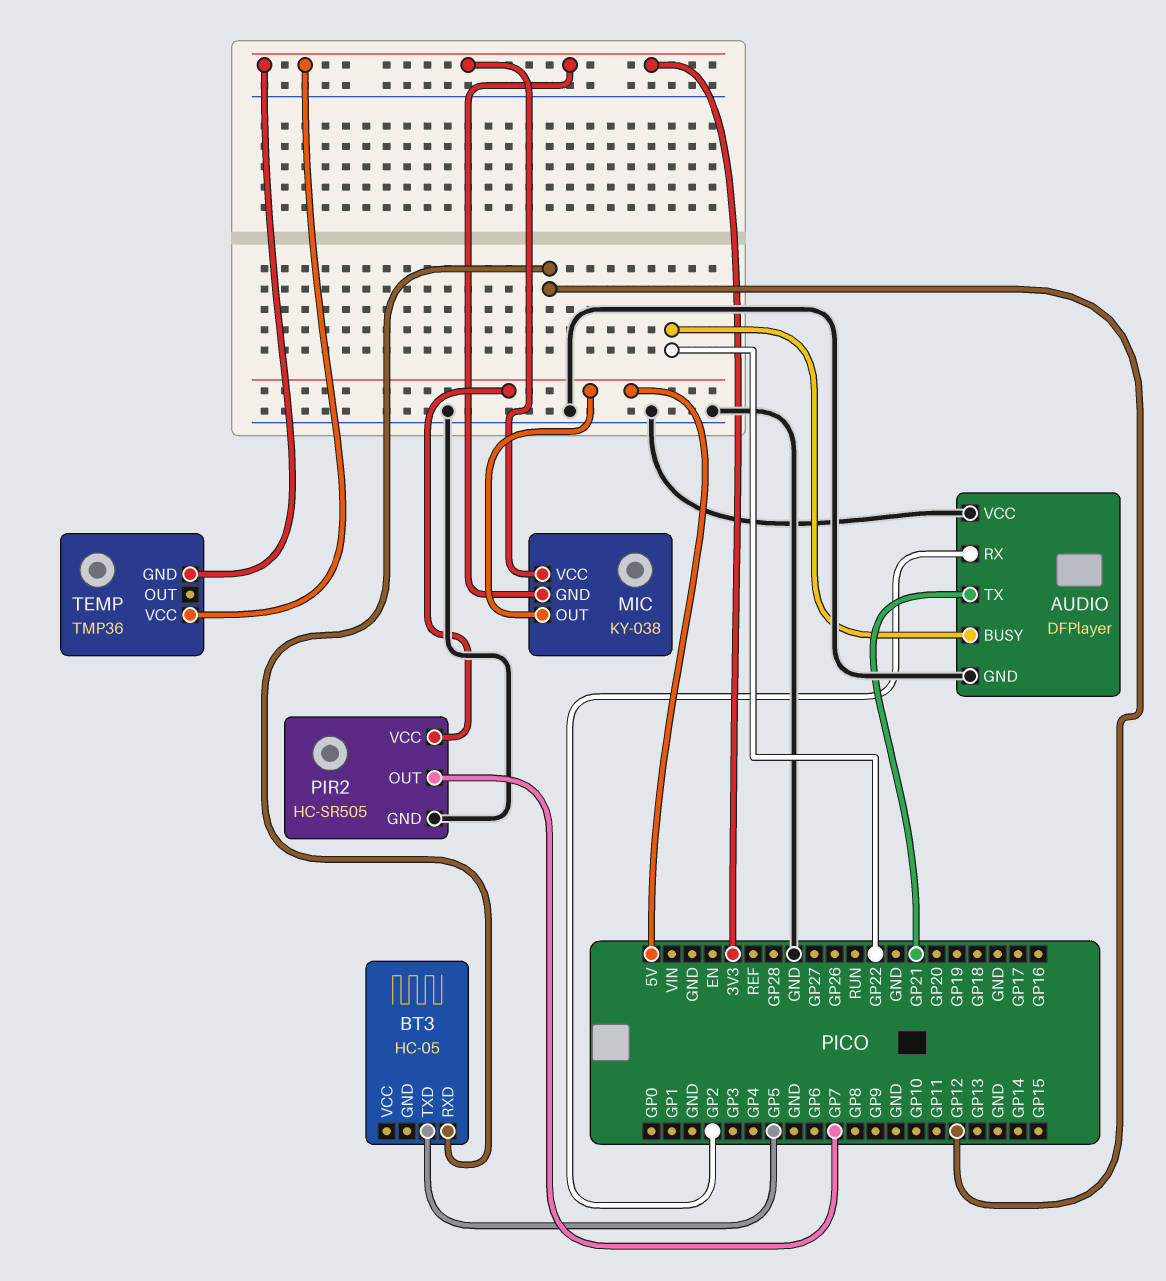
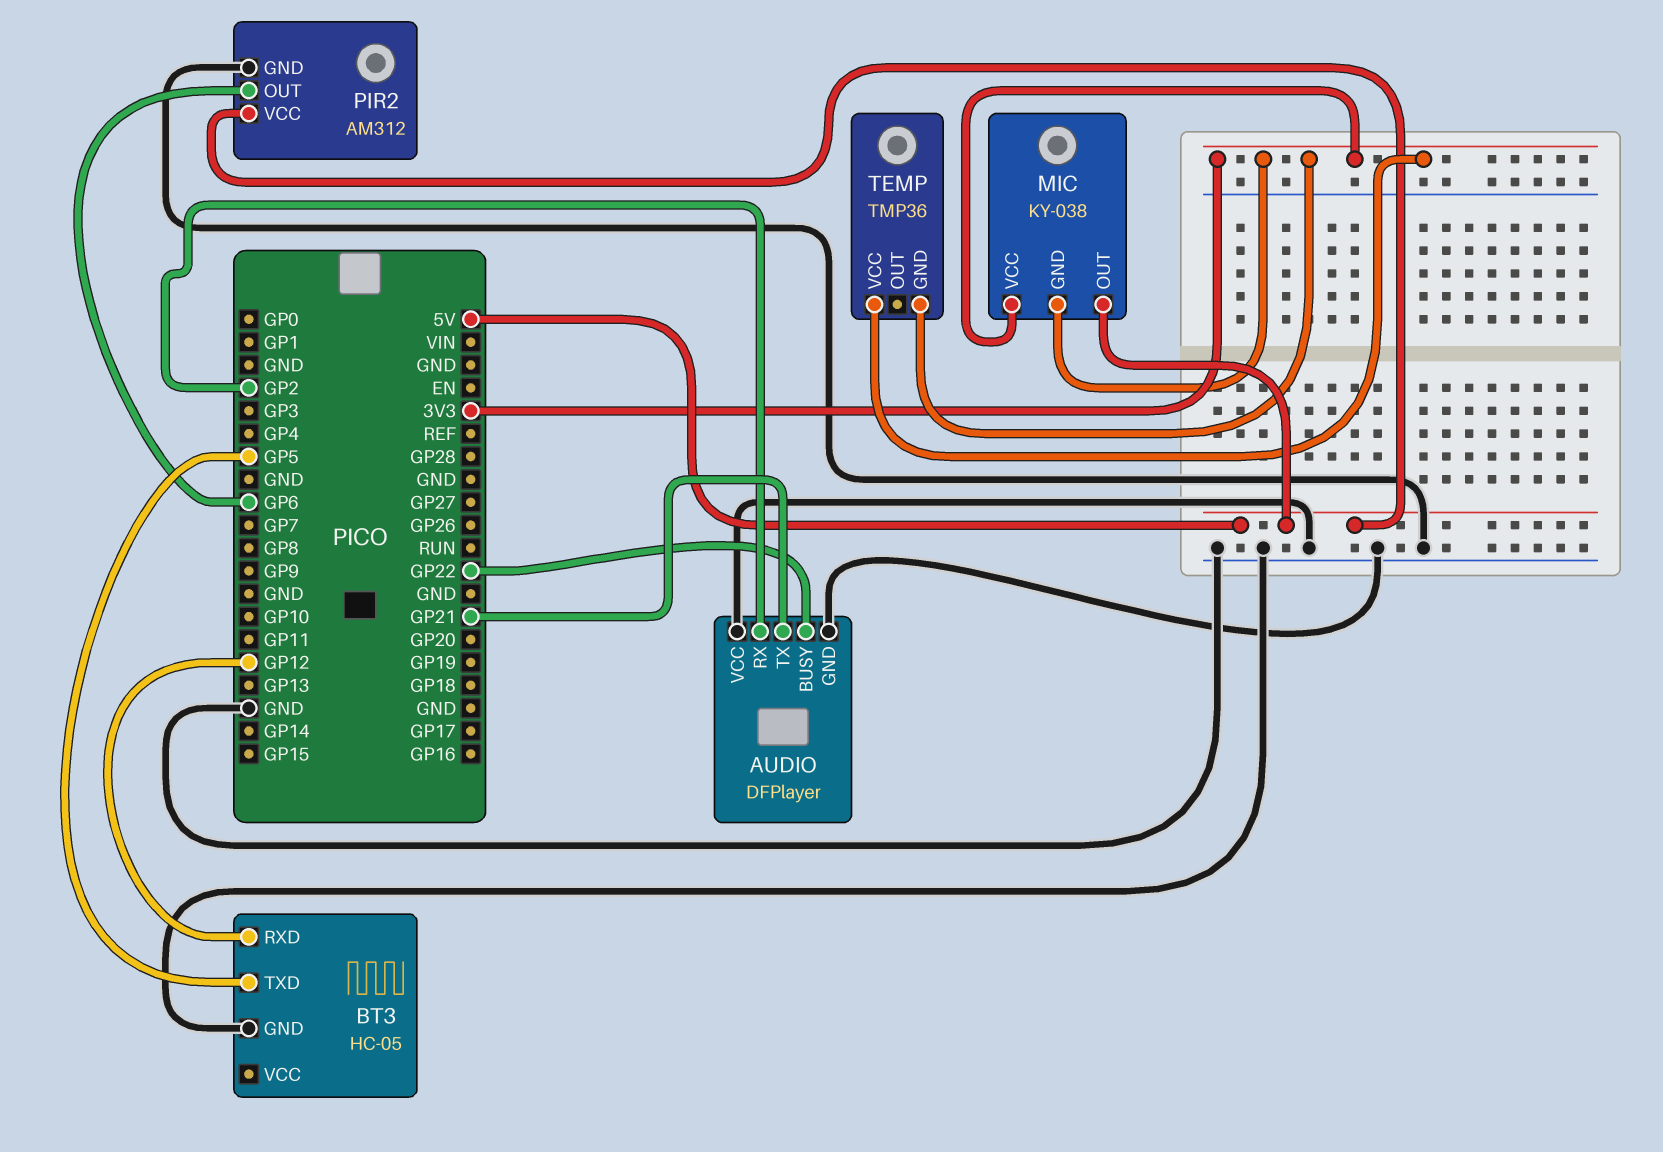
BT3 pin GND: none -> GND
PIR2: HC-SR505 -> AM312
PIR2 pin OUT: GP7 -> GP6

